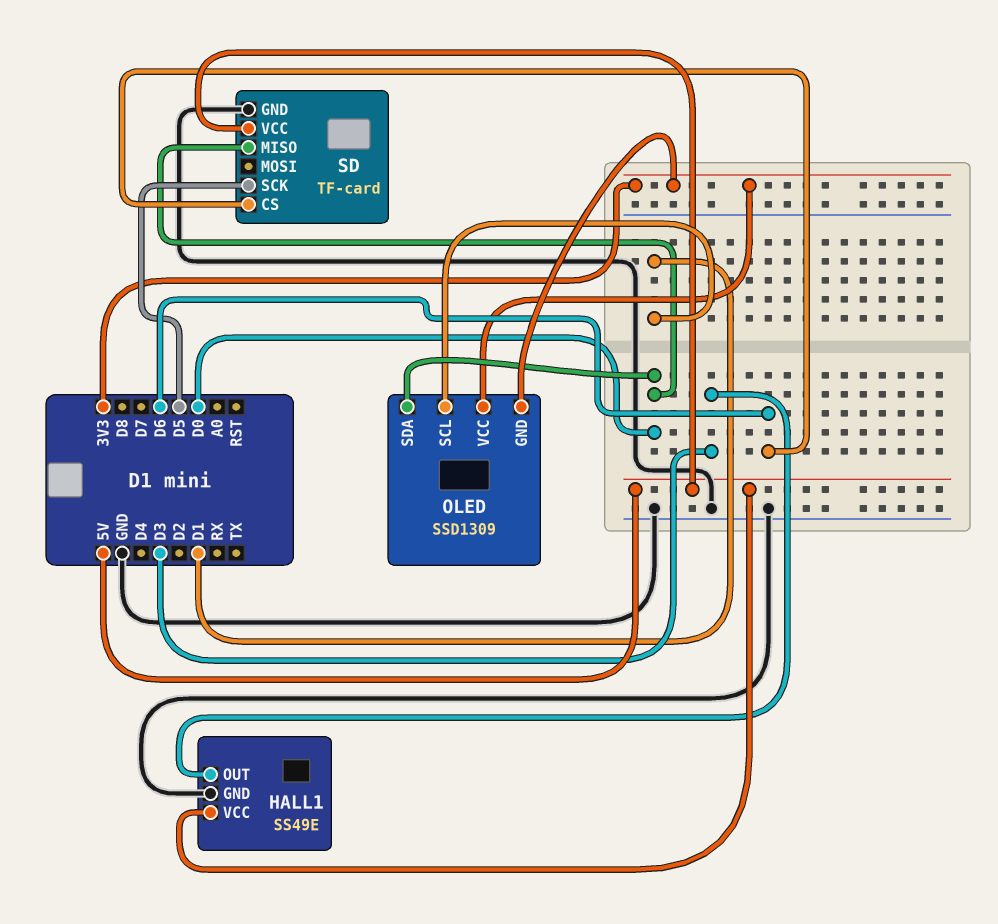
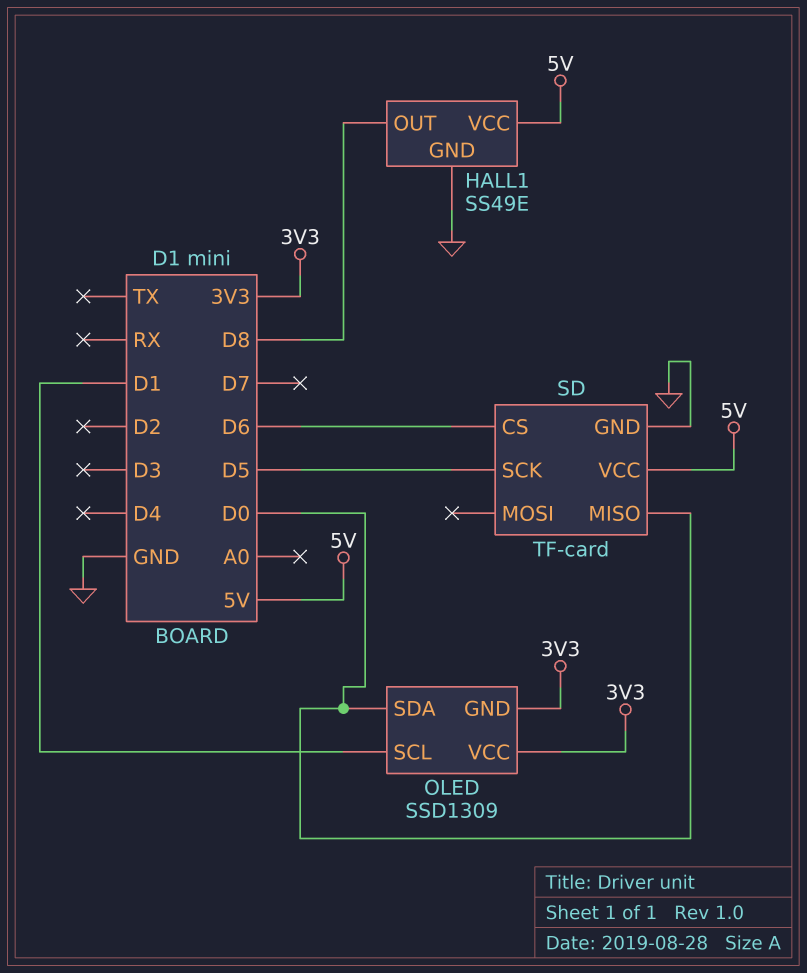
HALL1 pin OUT: D3 -> D8

